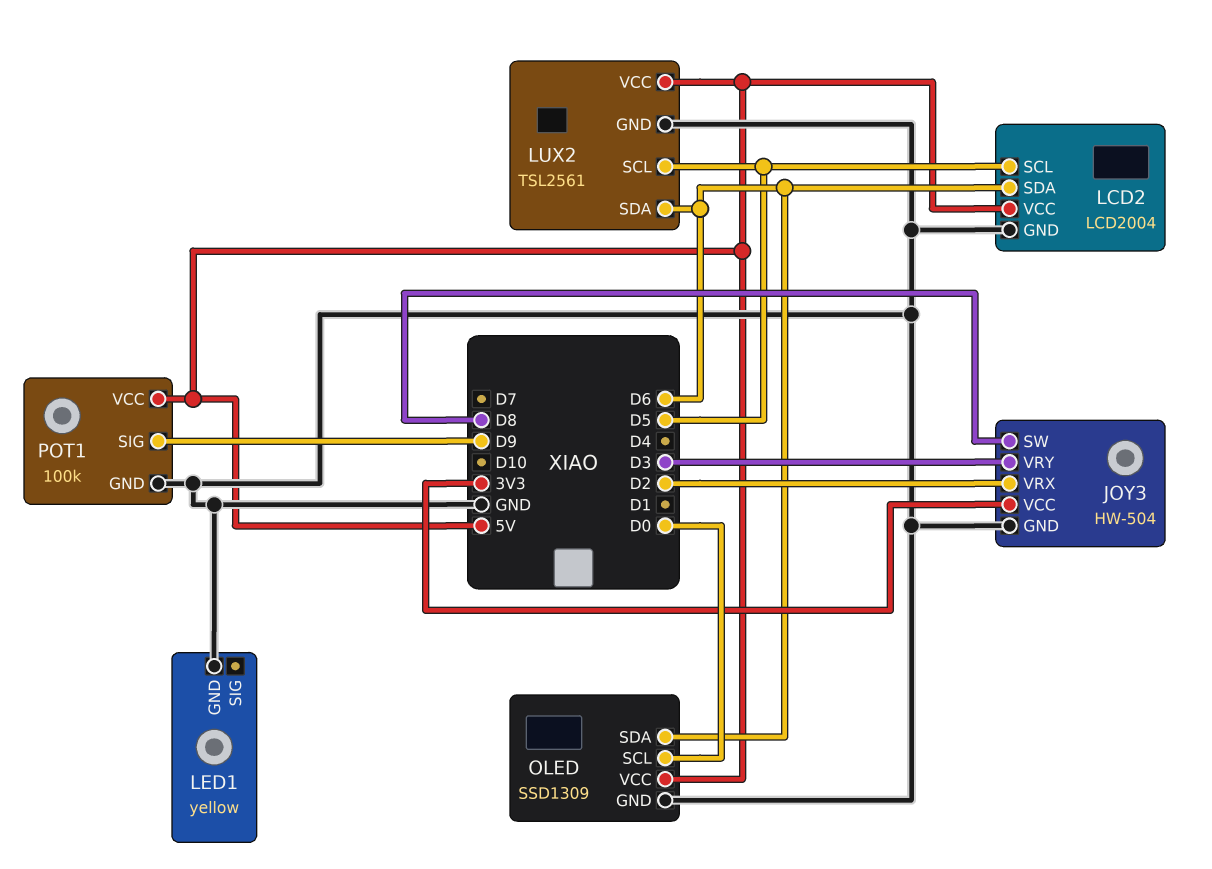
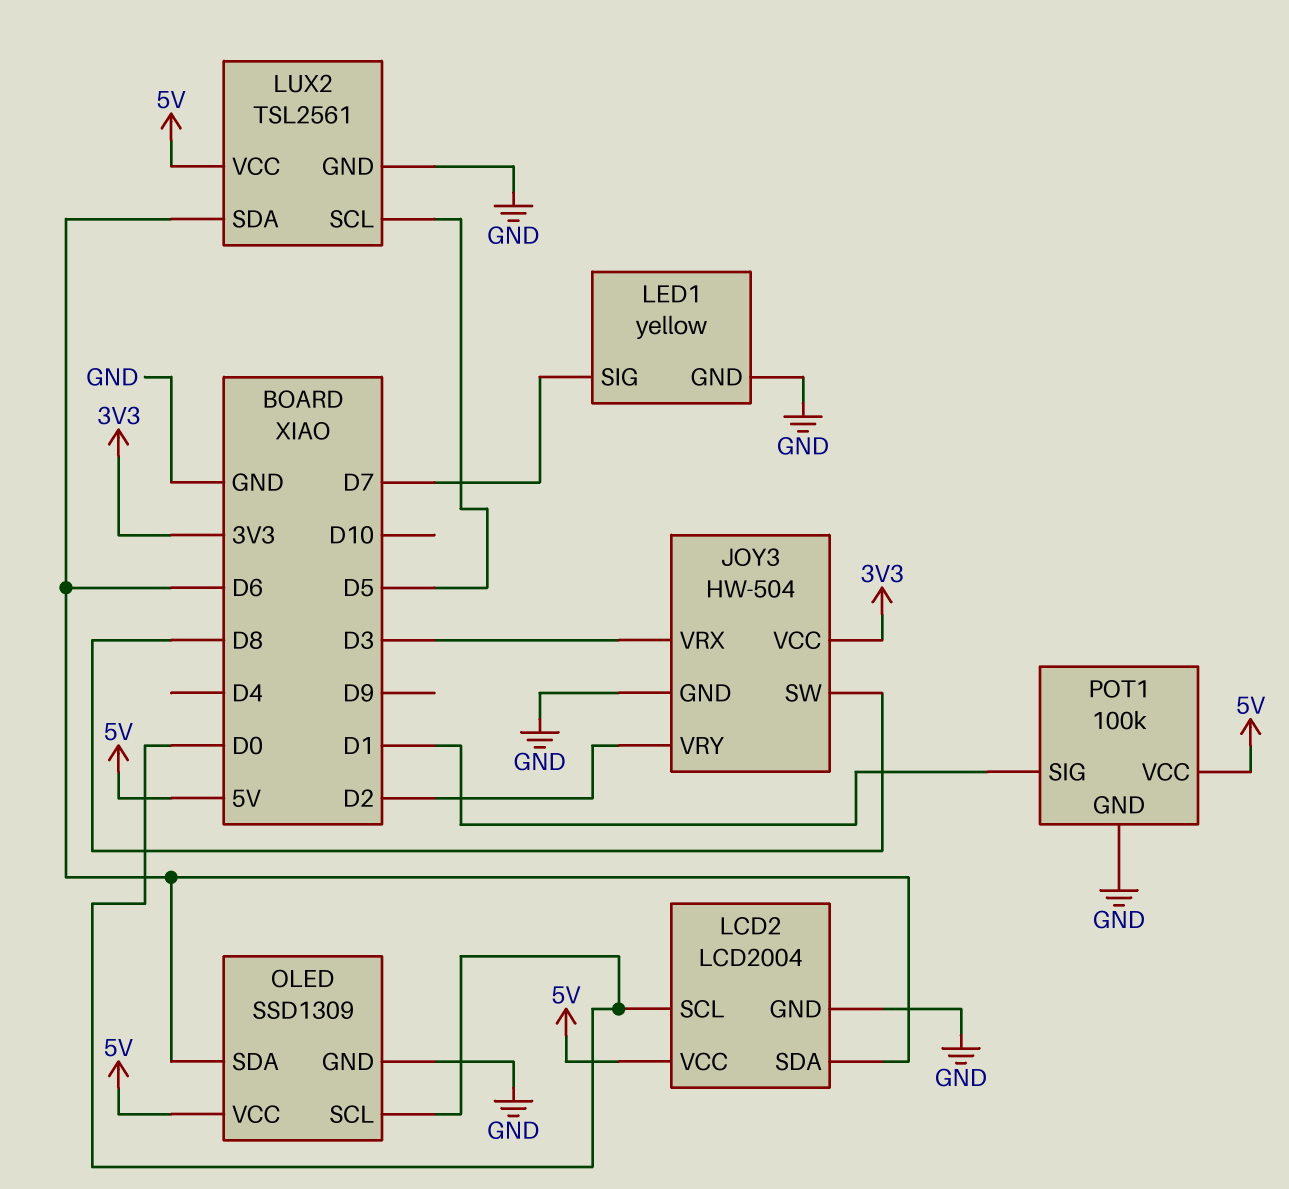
JOY3 pin VRX: D2 -> D3
JOY3 pin VRY: D3 -> D2
LCD2 pin SCL: D5 -> D0
LED1 pin SIG: none -> D7
POT1 pin SIG: D9 -> D1

